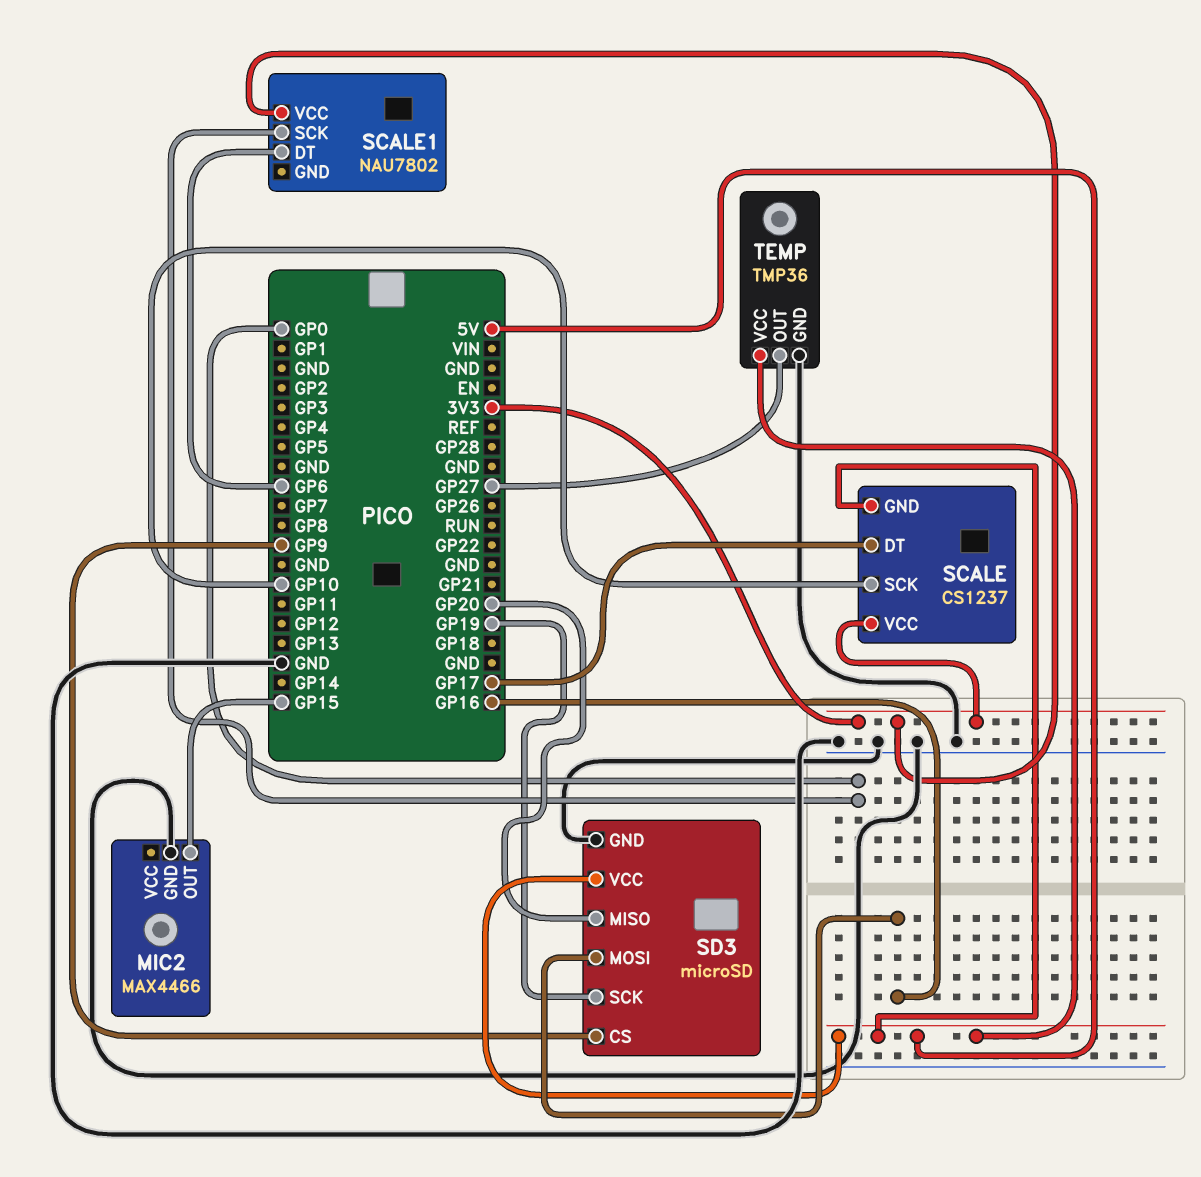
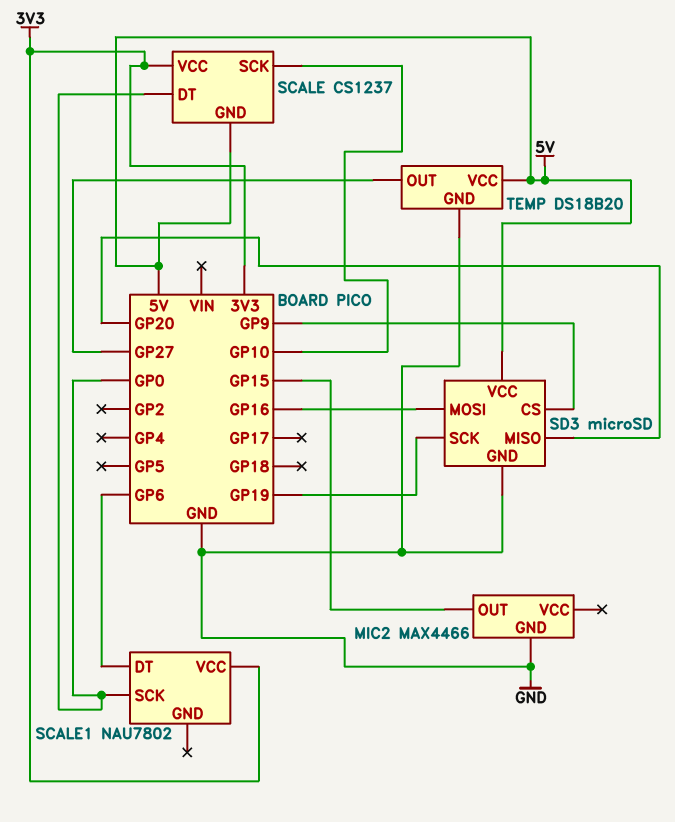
SCALE pin DT: GP17 -> GP0
TEMP: TMP36 -> DS18B20

